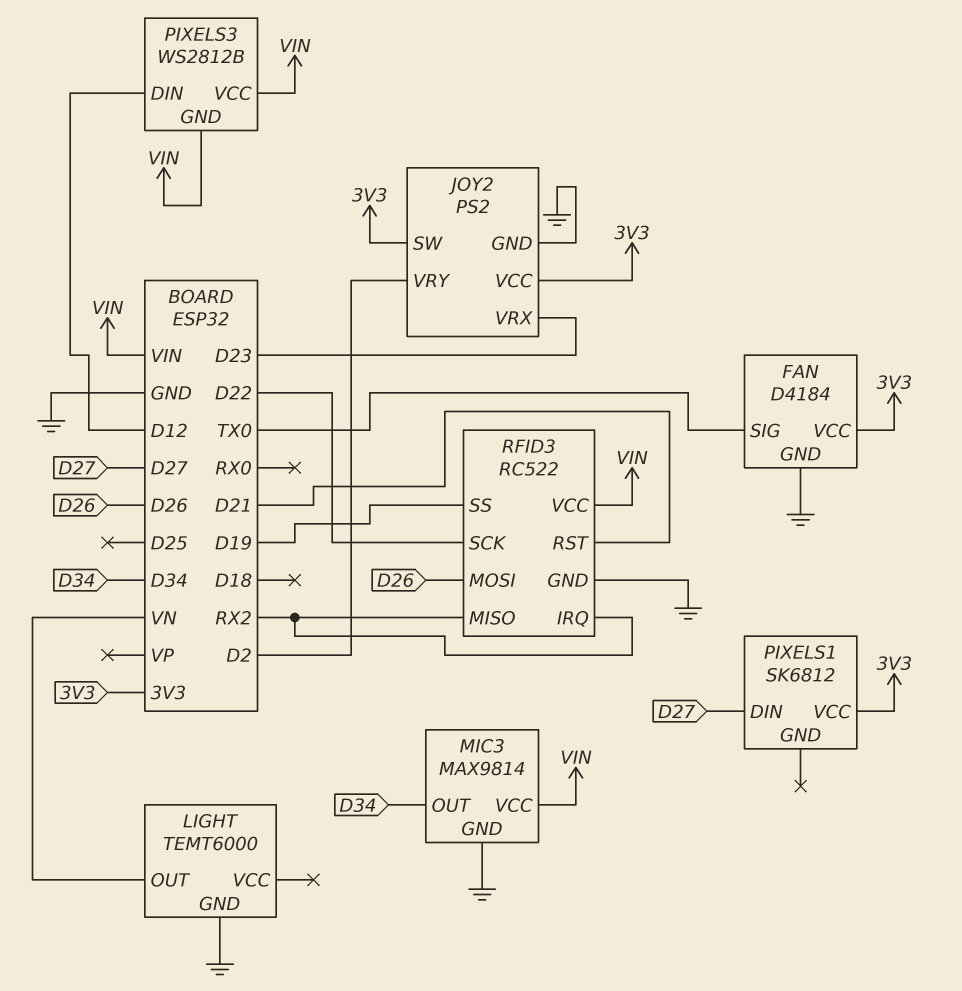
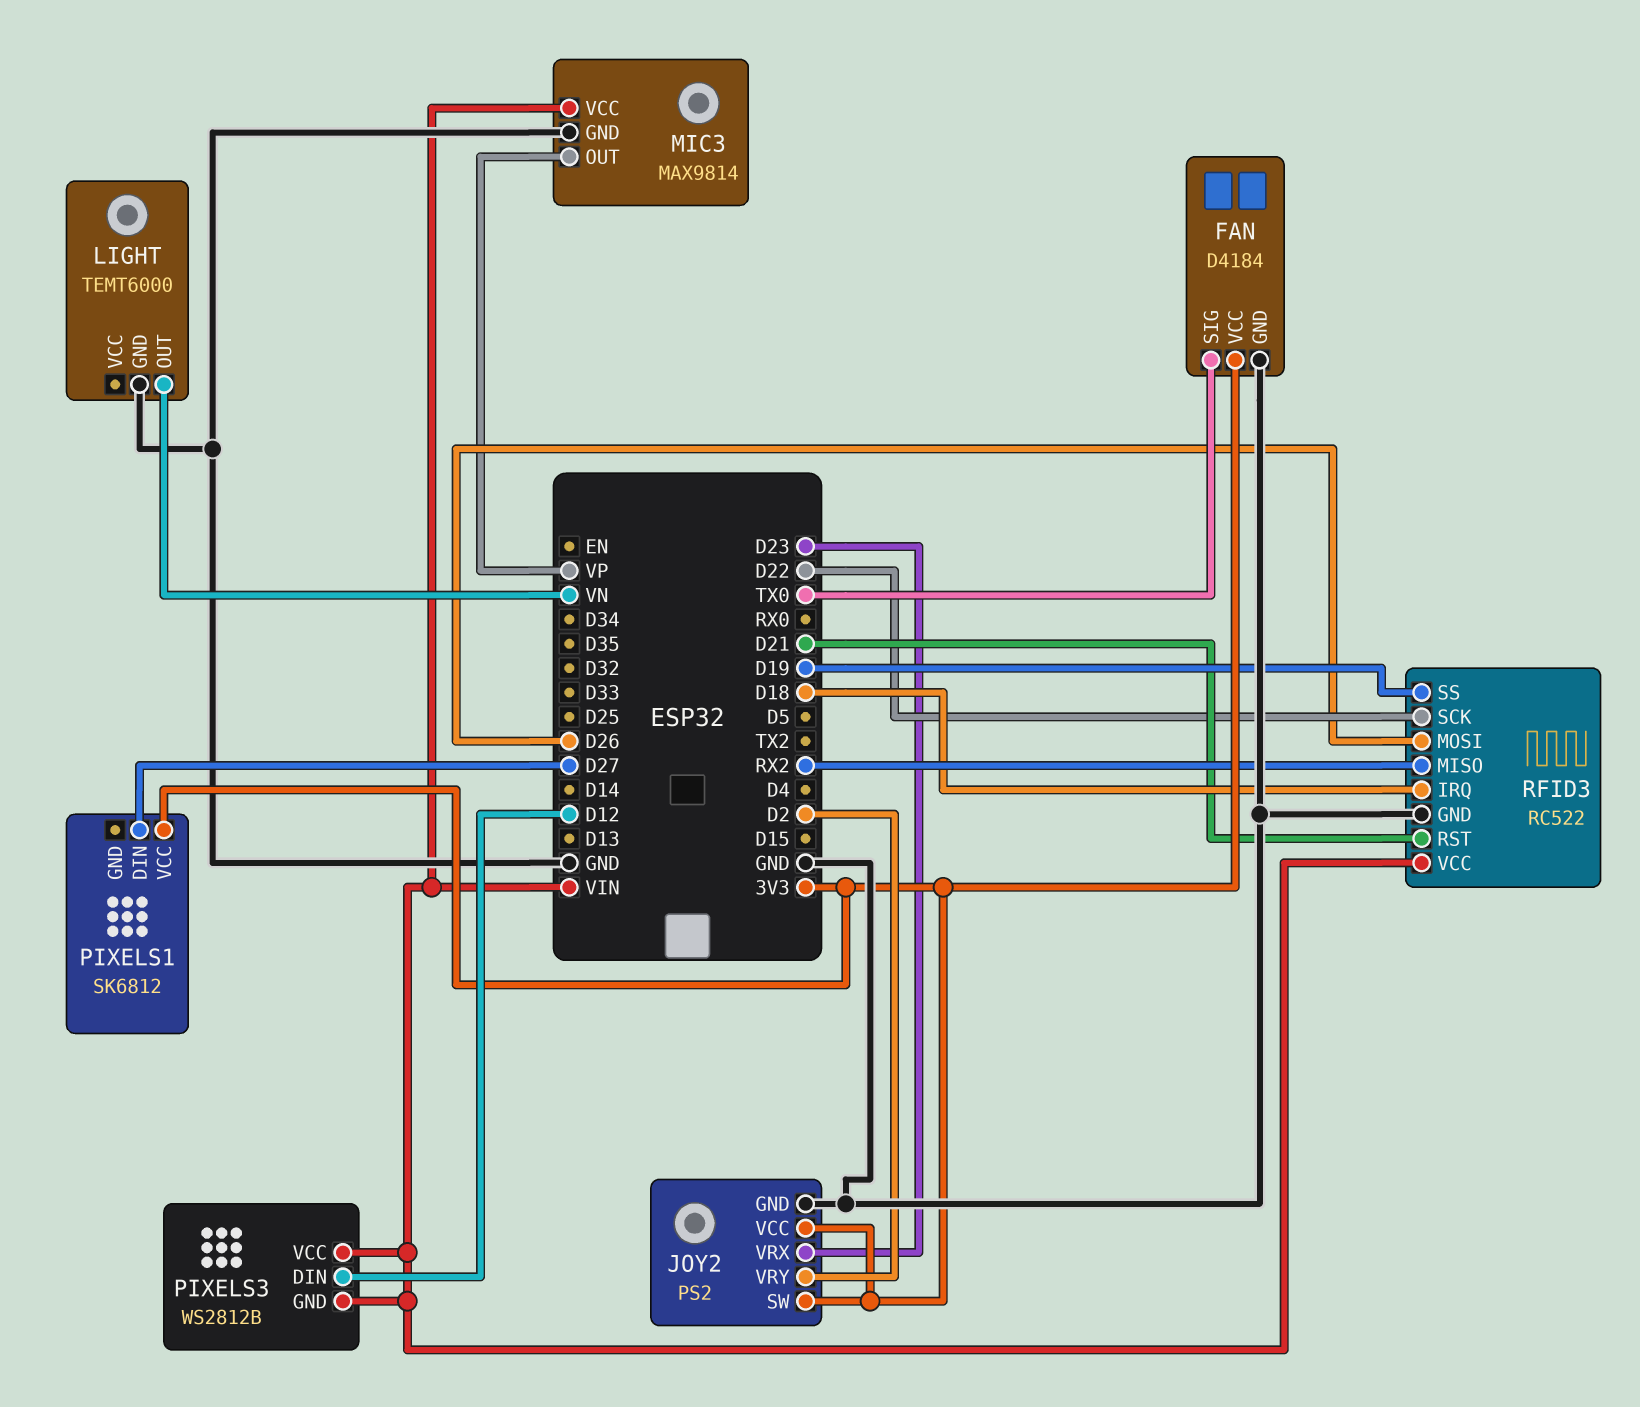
MIC3 pin OUT: D34 -> VP
RFID3 pin IRQ: RX2 -> D18

